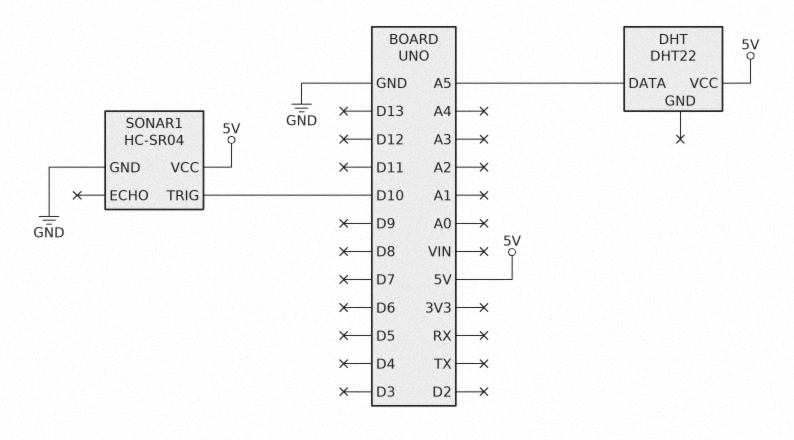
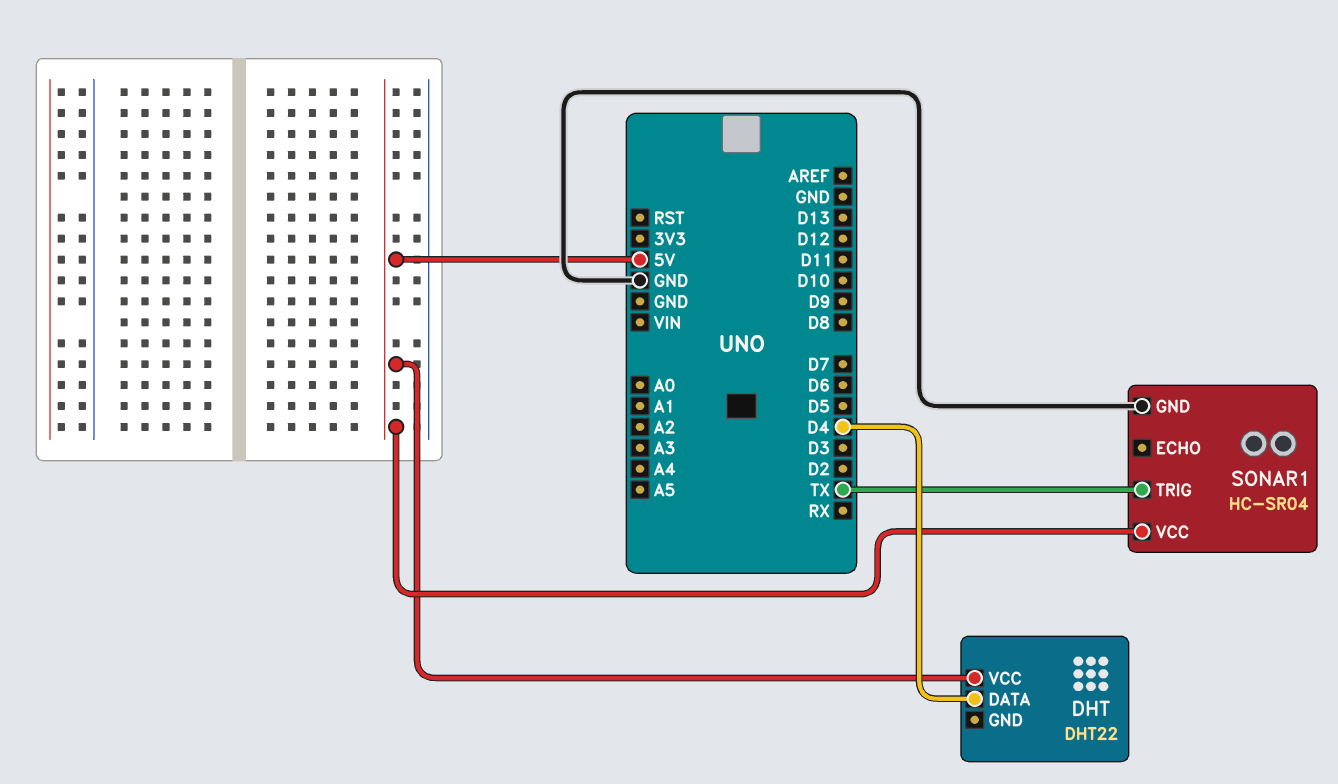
DHT pin DATA: A5 -> D4
SONAR1 pin TRIG: D10 -> TX

